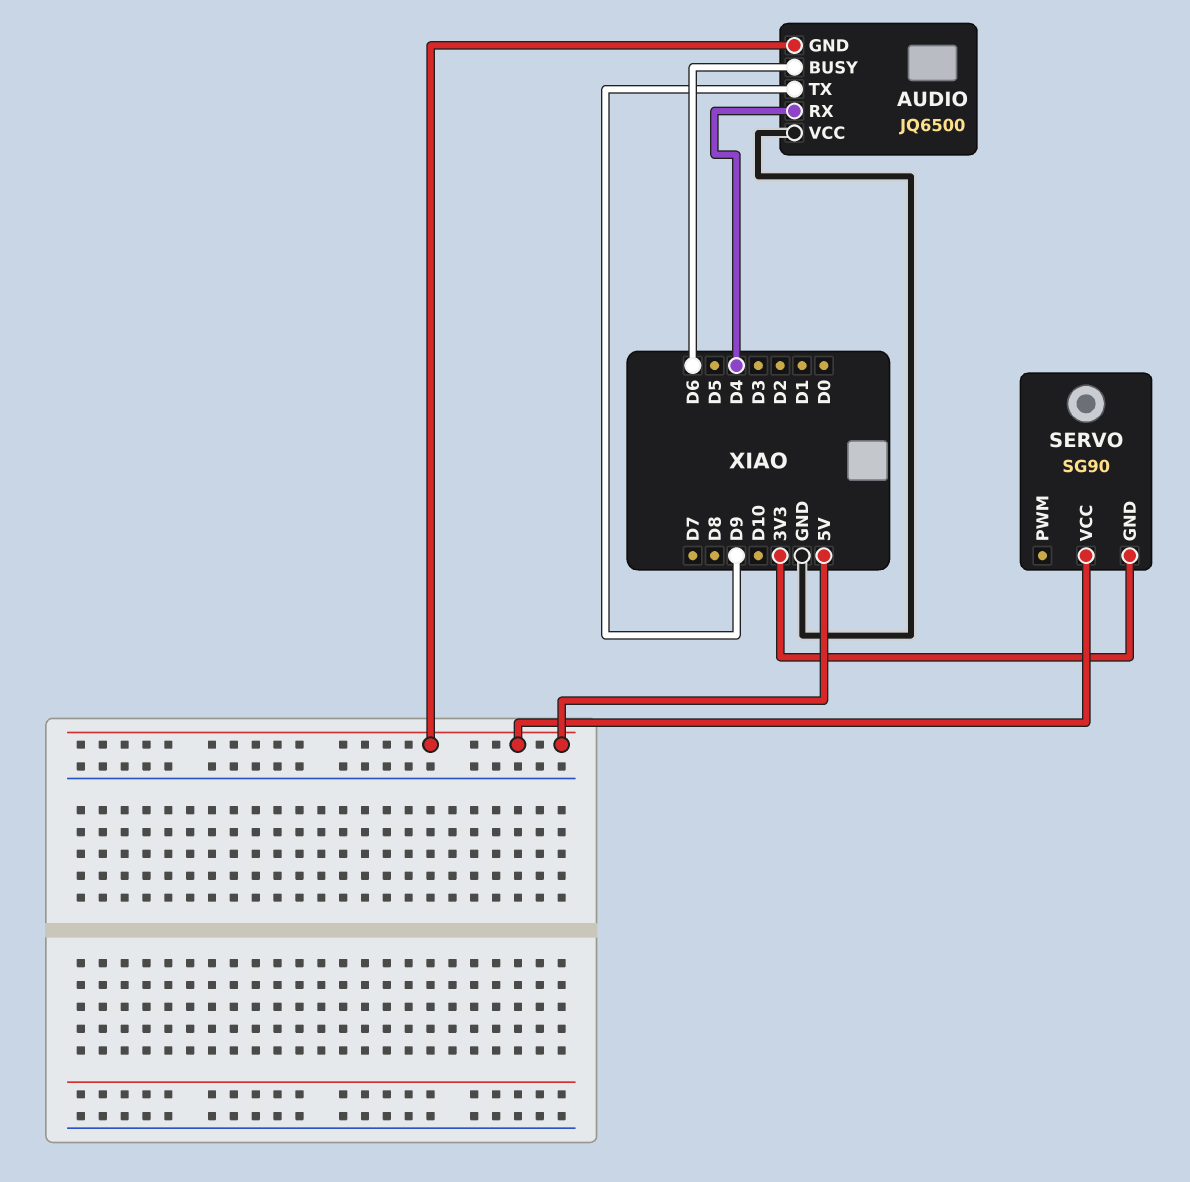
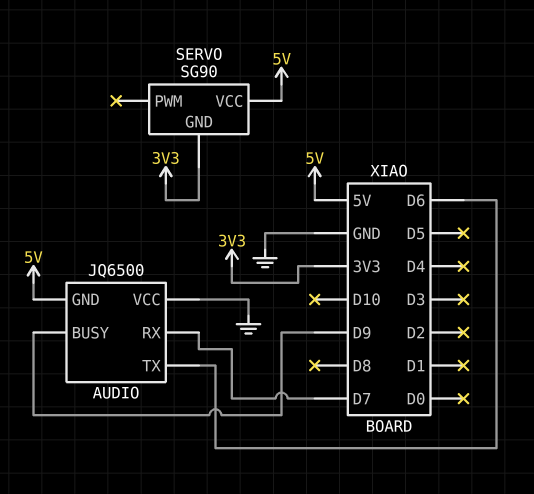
AUDIO pin BUSY: D6 -> D9
AUDIO pin RX: D4 -> D7
AUDIO pin TX: D9 -> D6

